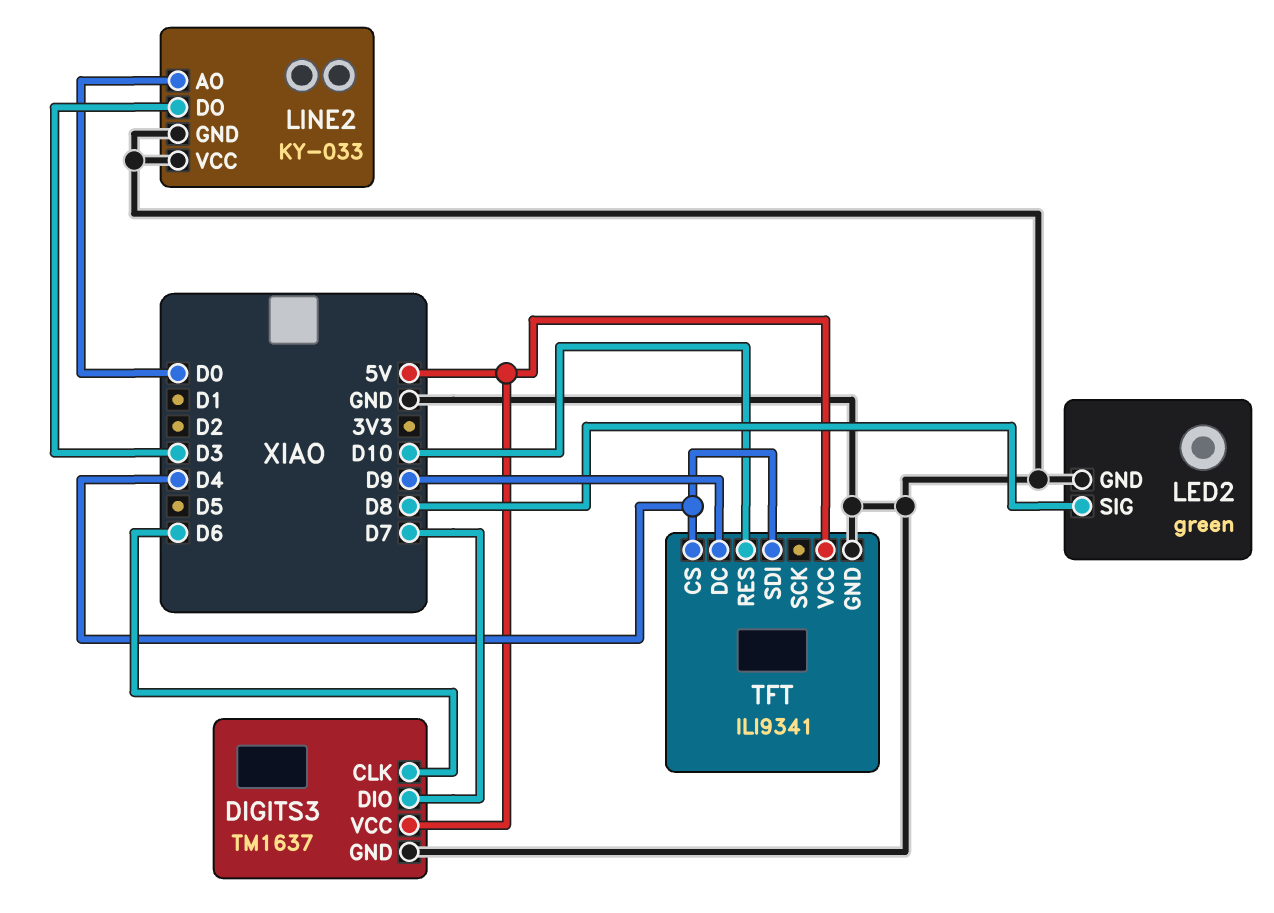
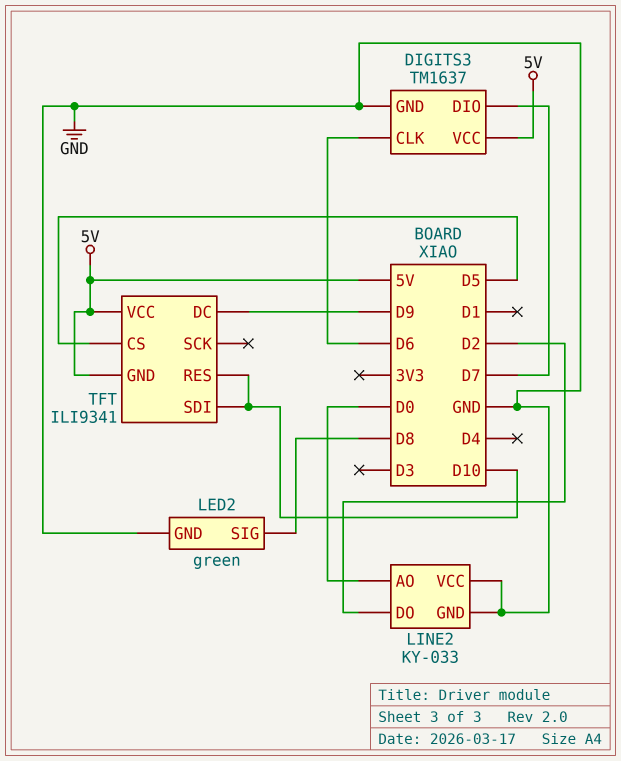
LINE2 pin DO: D3 -> D2
TFT pin CS: D4 -> D5
TFT pin GND: GND -> 5V
TFT pin SDI: D4 -> D10

